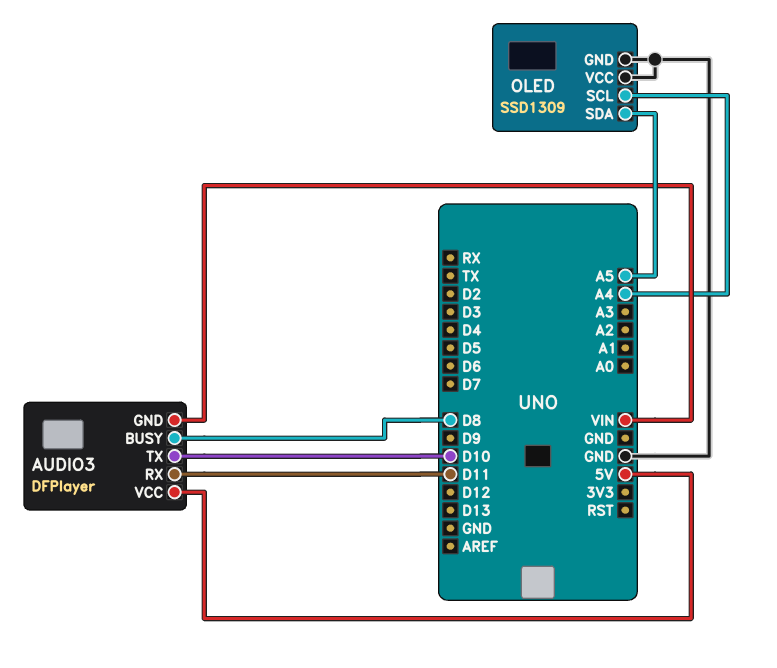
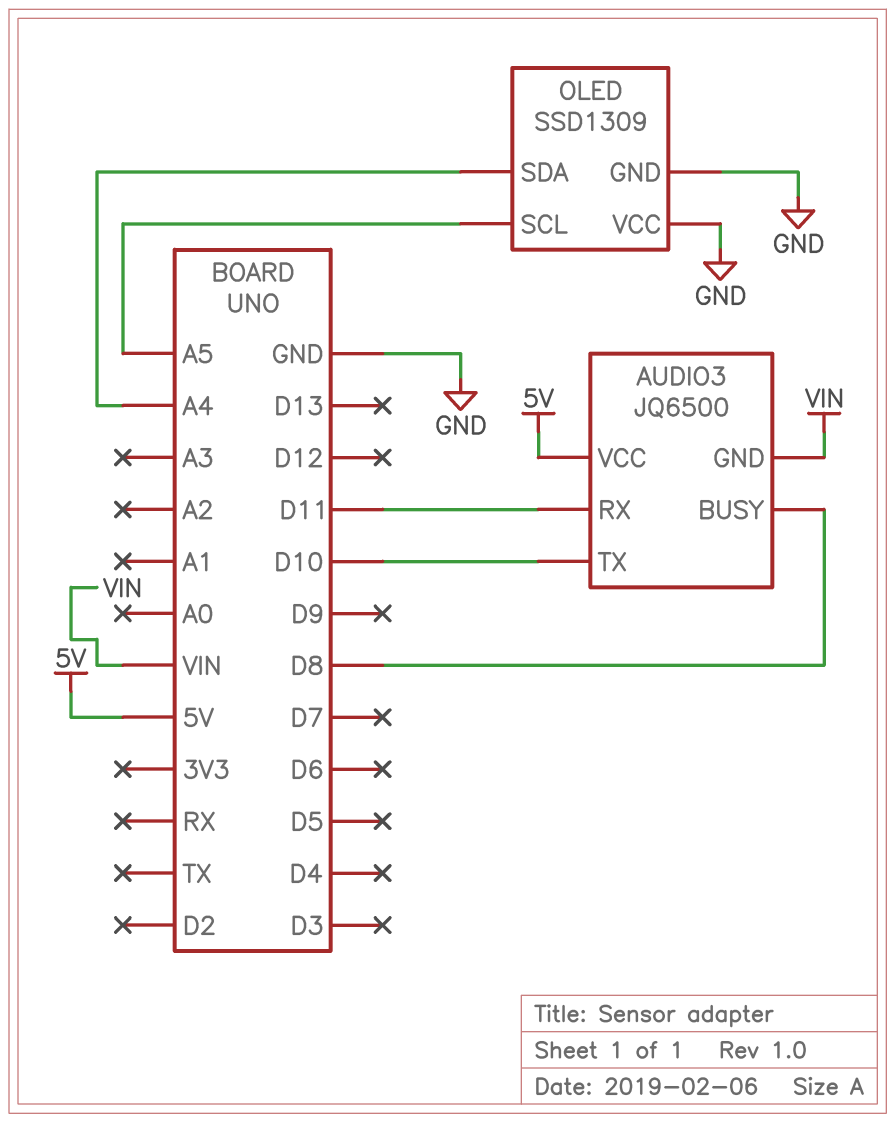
AUDIO3: DFPlayer -> JQ6500
OLED pin SCL: A4 -> A5
OLED pin SDA: A5 -> A4

